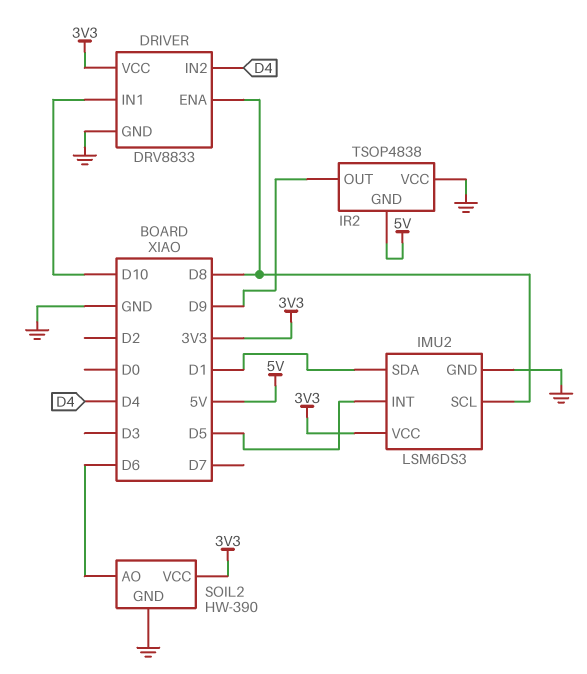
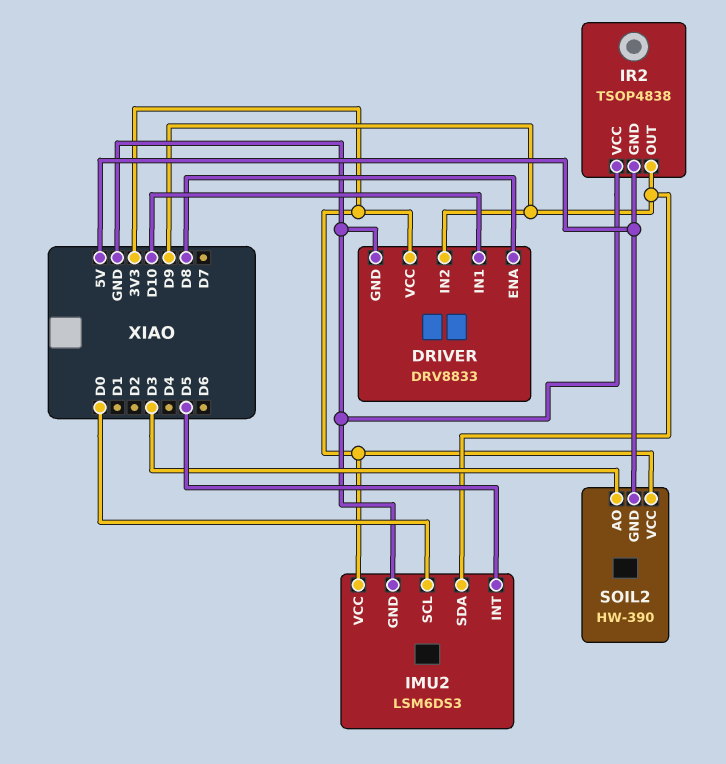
DRIVER pin IN2: D4 -> D9
IMU2 pin SCL: D8 -> D0
IMU2 pin SDA: D1 -> D9
SOIL2 pin AO: D6 -> D3
SOIL2 pin GND: GND -> 5V

